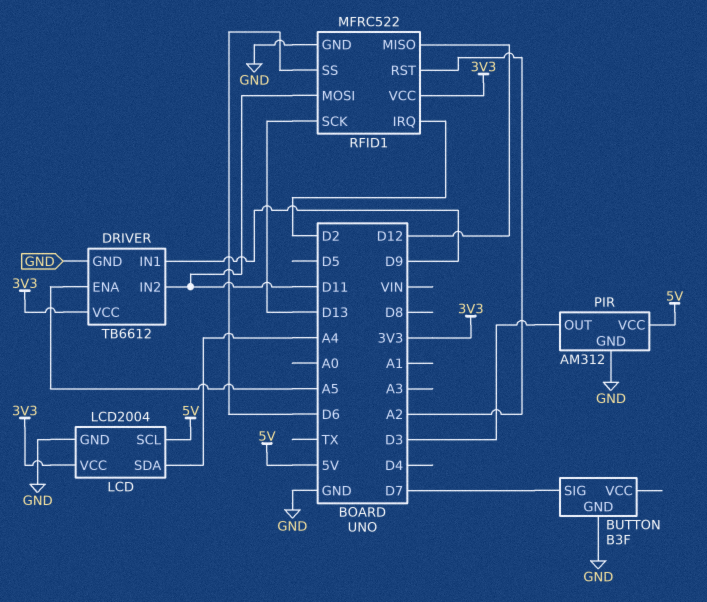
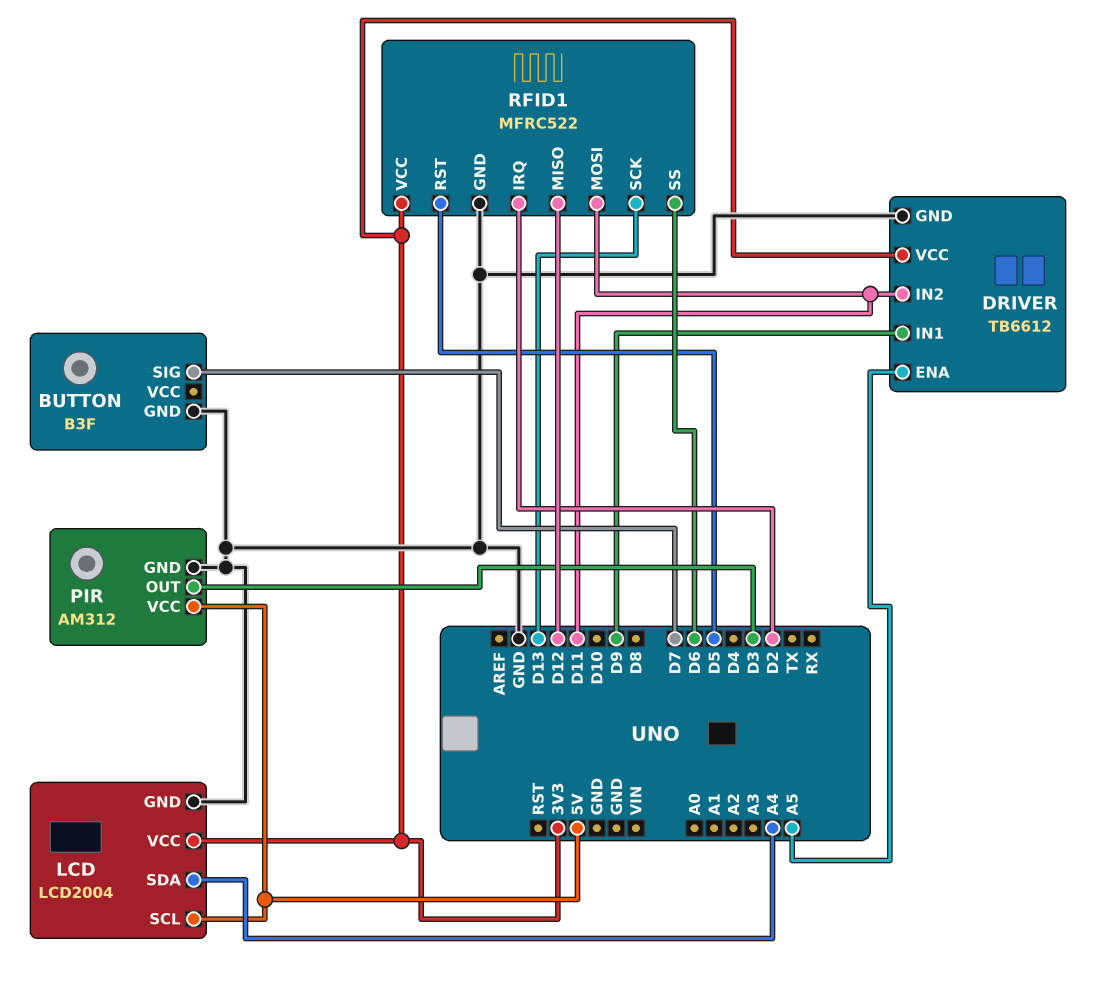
RFID1 pin RST: A2 -> D5

